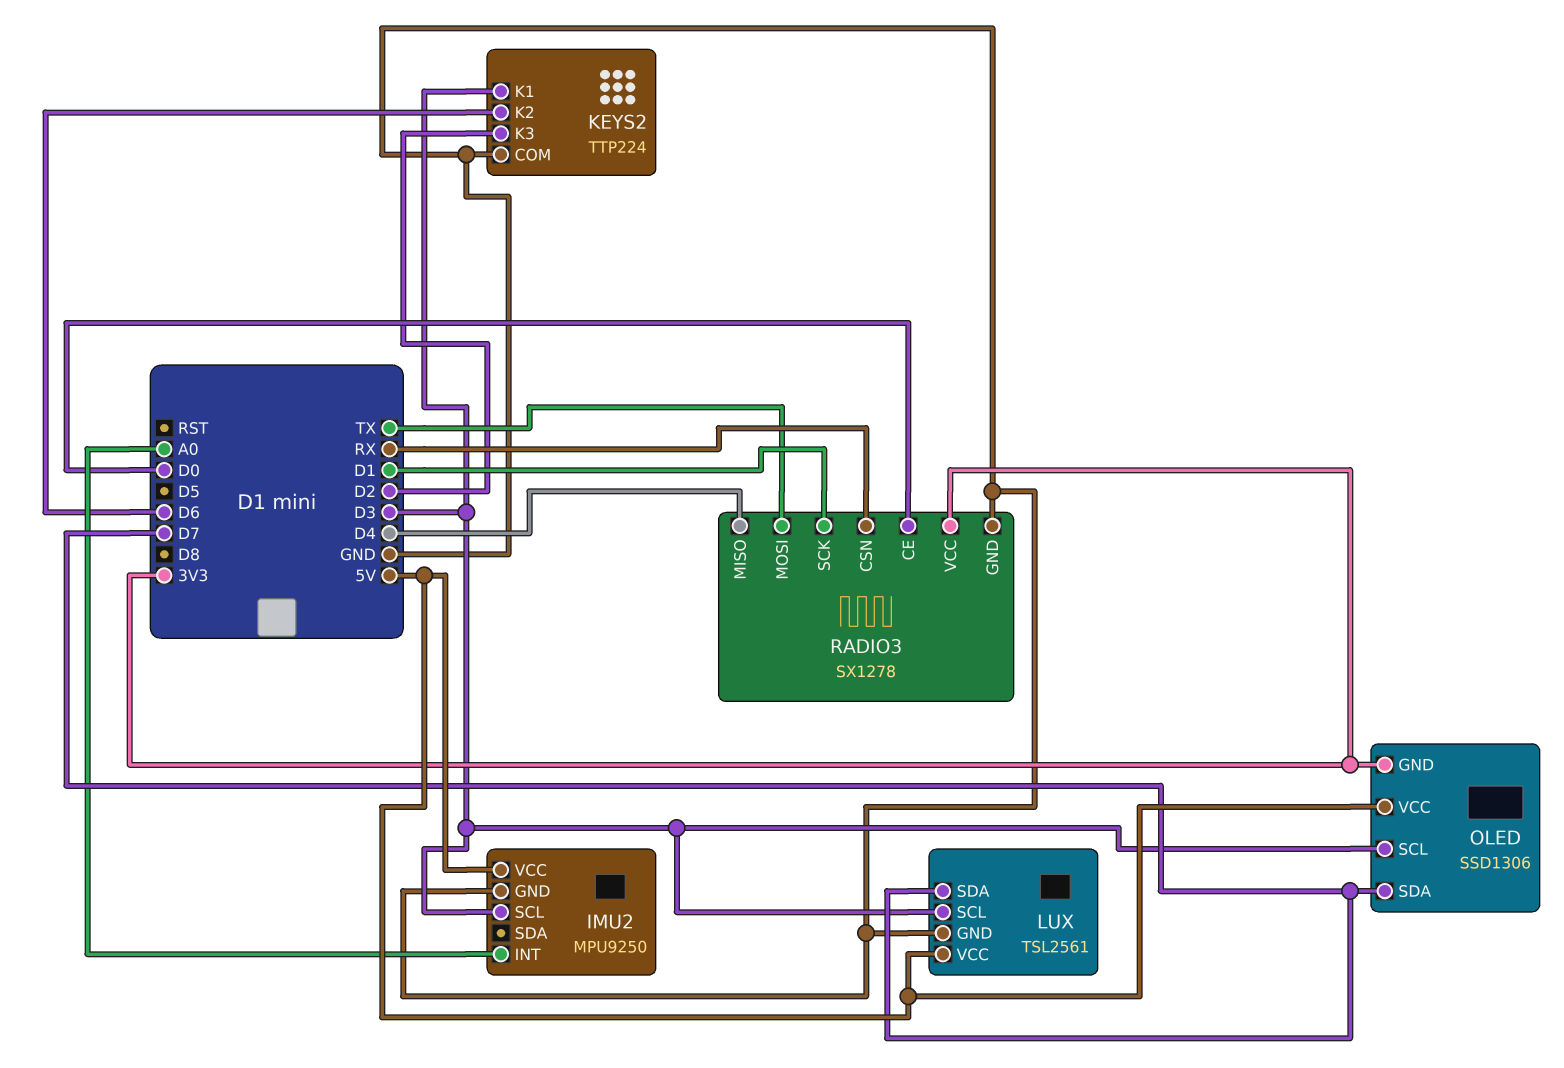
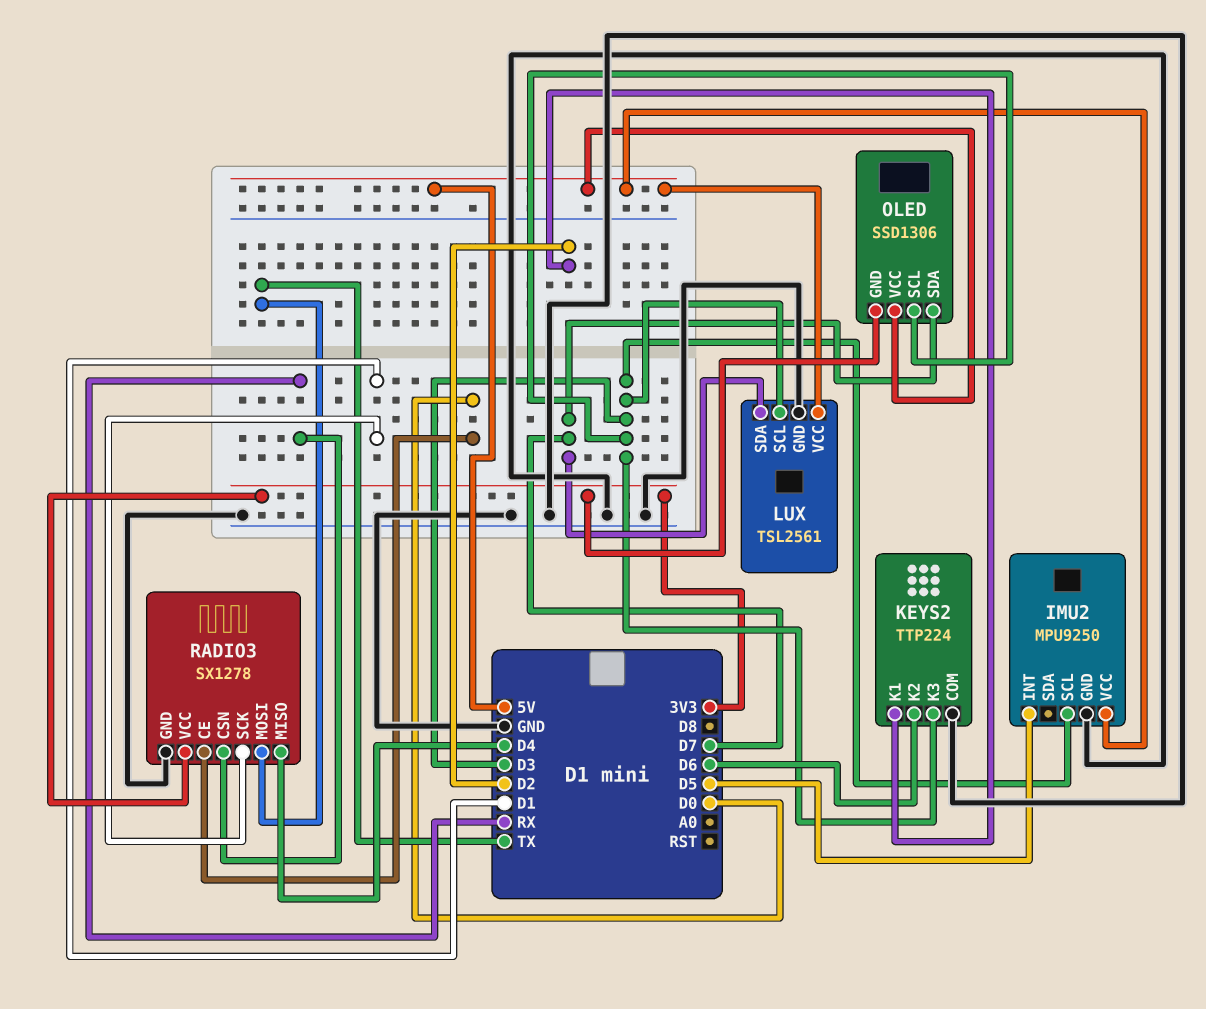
IMU2 pin INT: A0 -> D5
KEYS2 pin K1: D3 -> D2
KEYS2 pin K3: D2 -> D3

